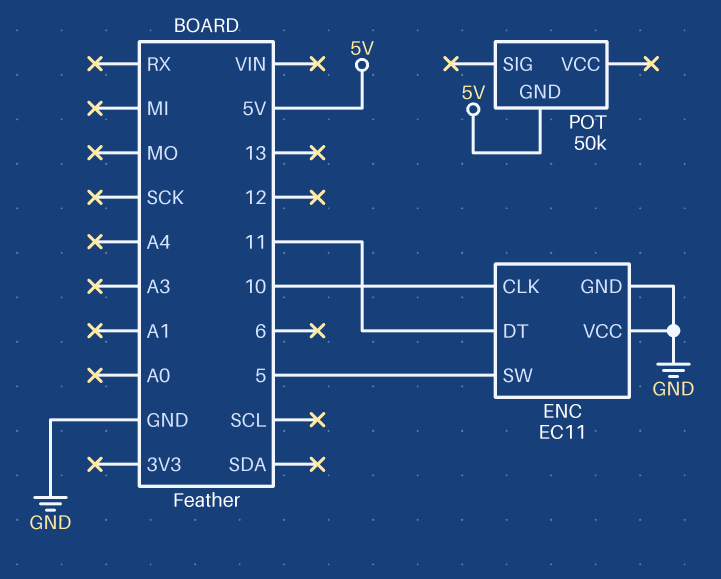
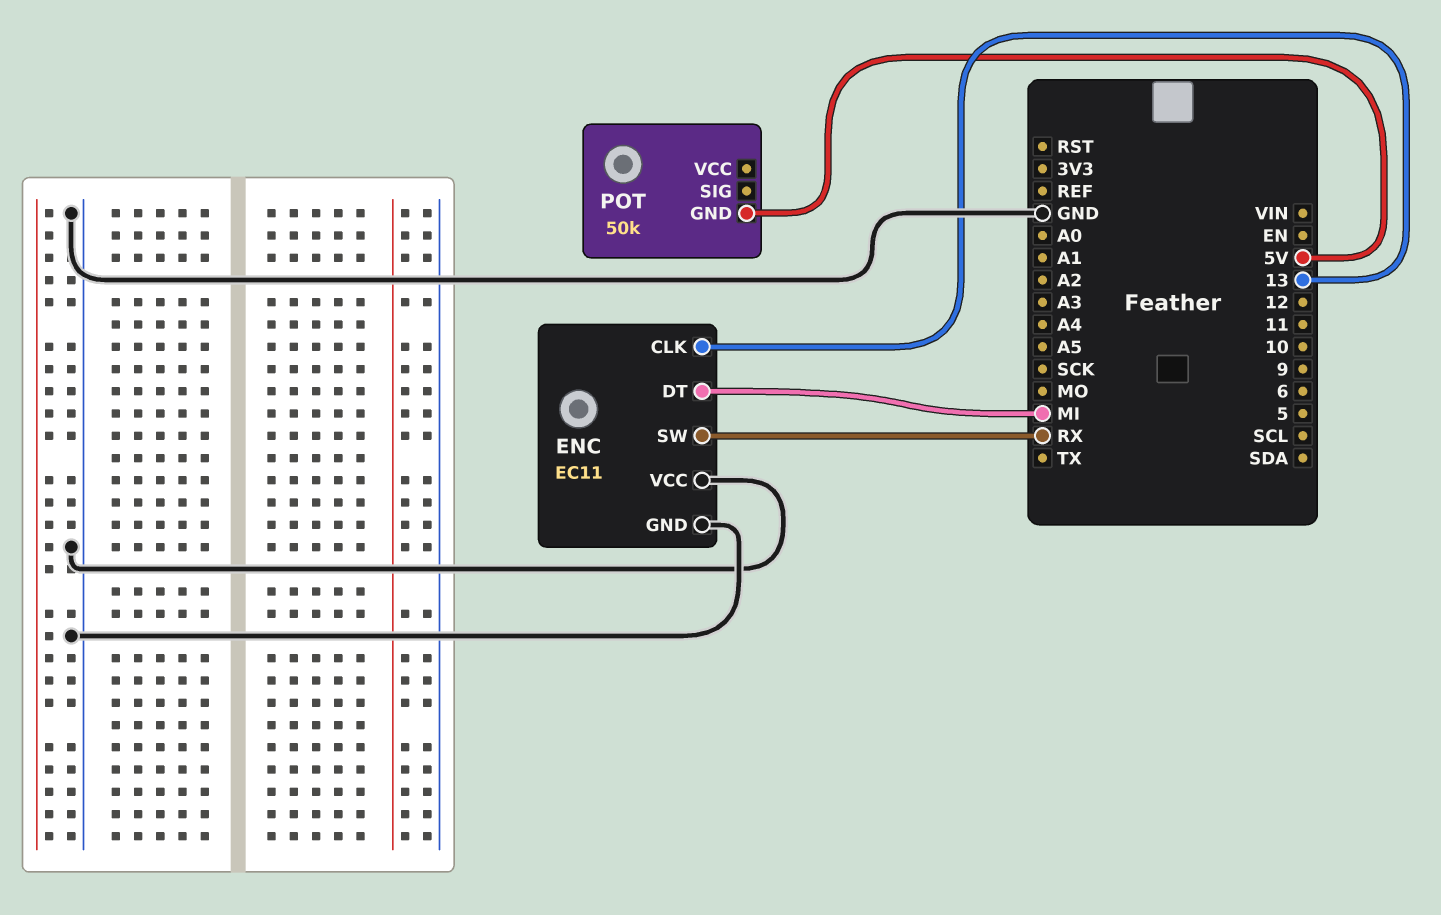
ENC pin CLK: 10 -> 13
ENC pin DT: 11 -> MI
ENC pin SW: 5 -> RX

